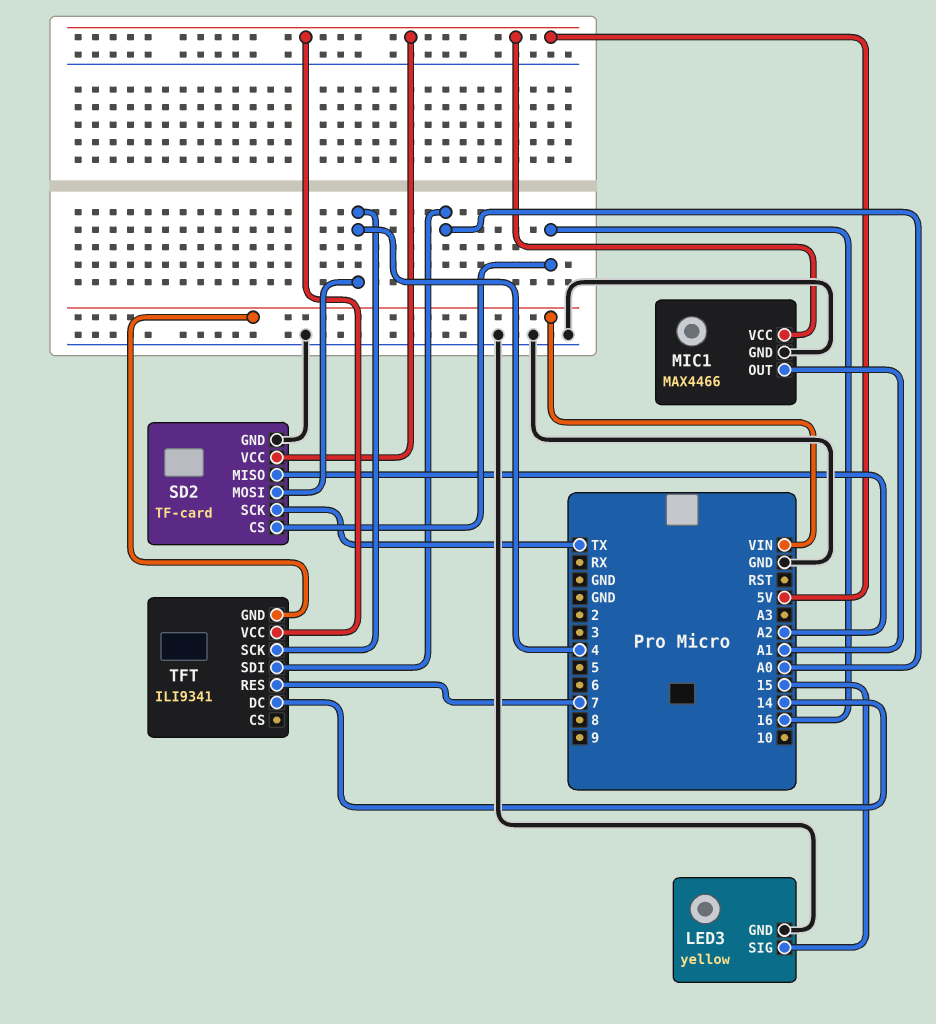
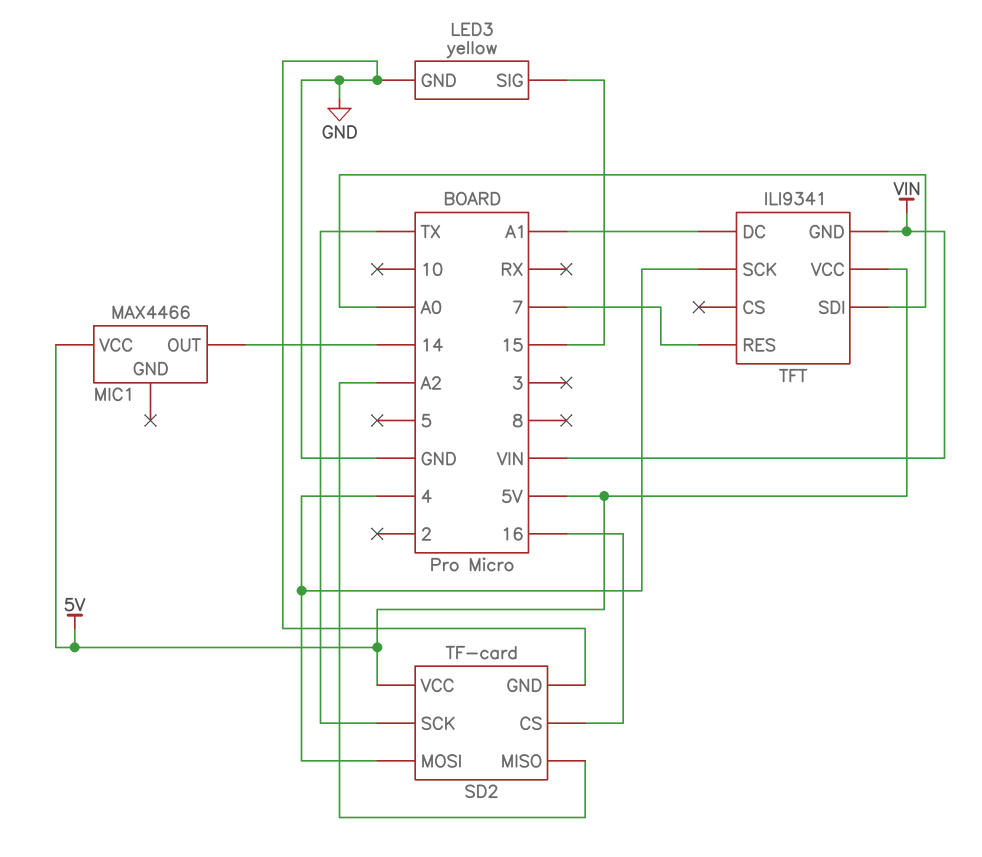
MIC1 pin GND: GND -> none
MIC1 pin OUT: A1 -> 14
TFT pin DC: 14 -> A1

